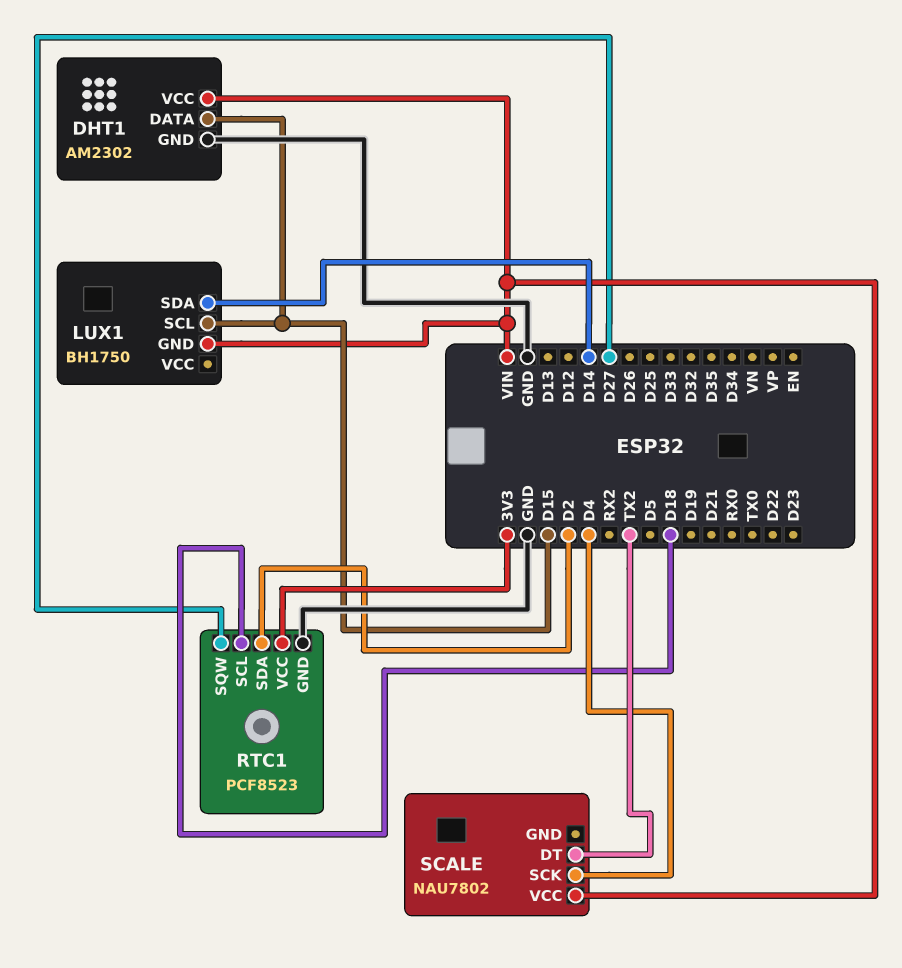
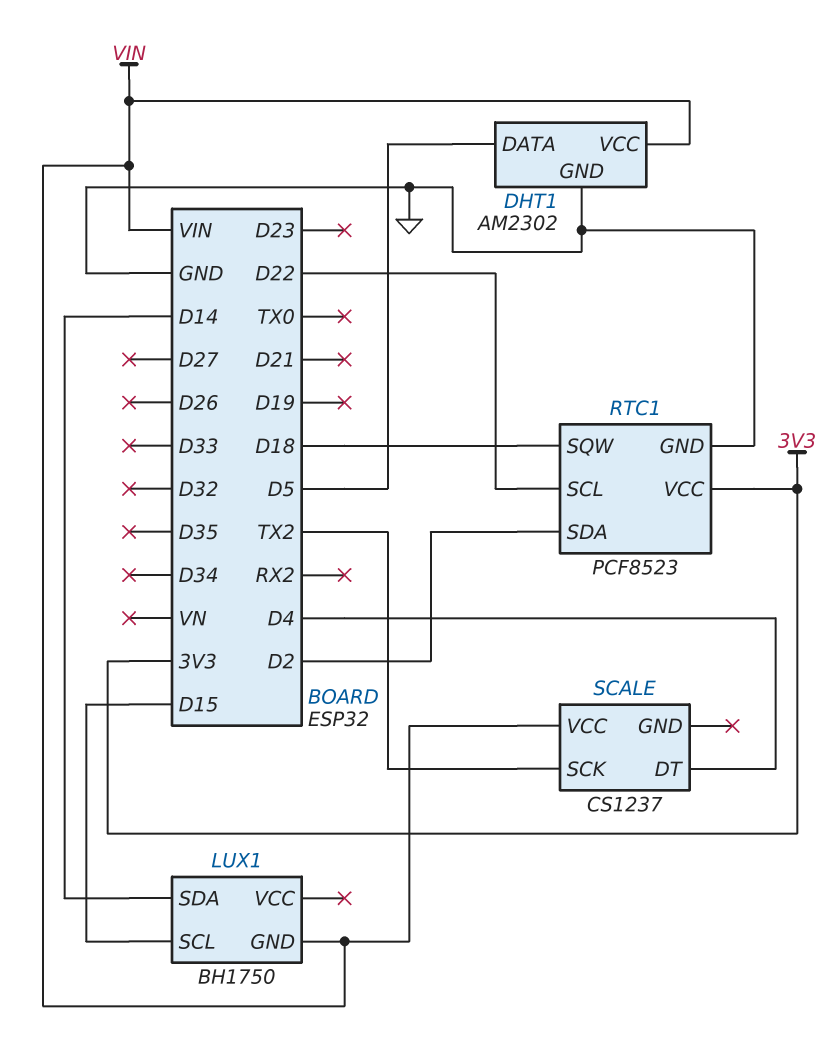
DHT1 pin DATA: D15 -> D5
RTC1 pin SCL: D18 -> D22
RTC1 pin SQW: D27 -> D18
SCALE: NAU7802 -> CS1237
SCALE pin DT: TX2 -> D4
SCALE pin SCK: D4 -> TX2

